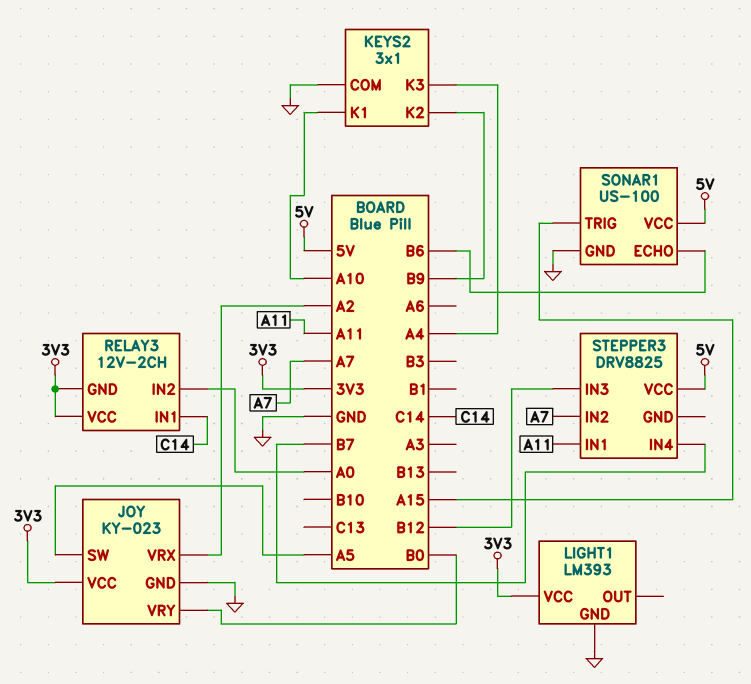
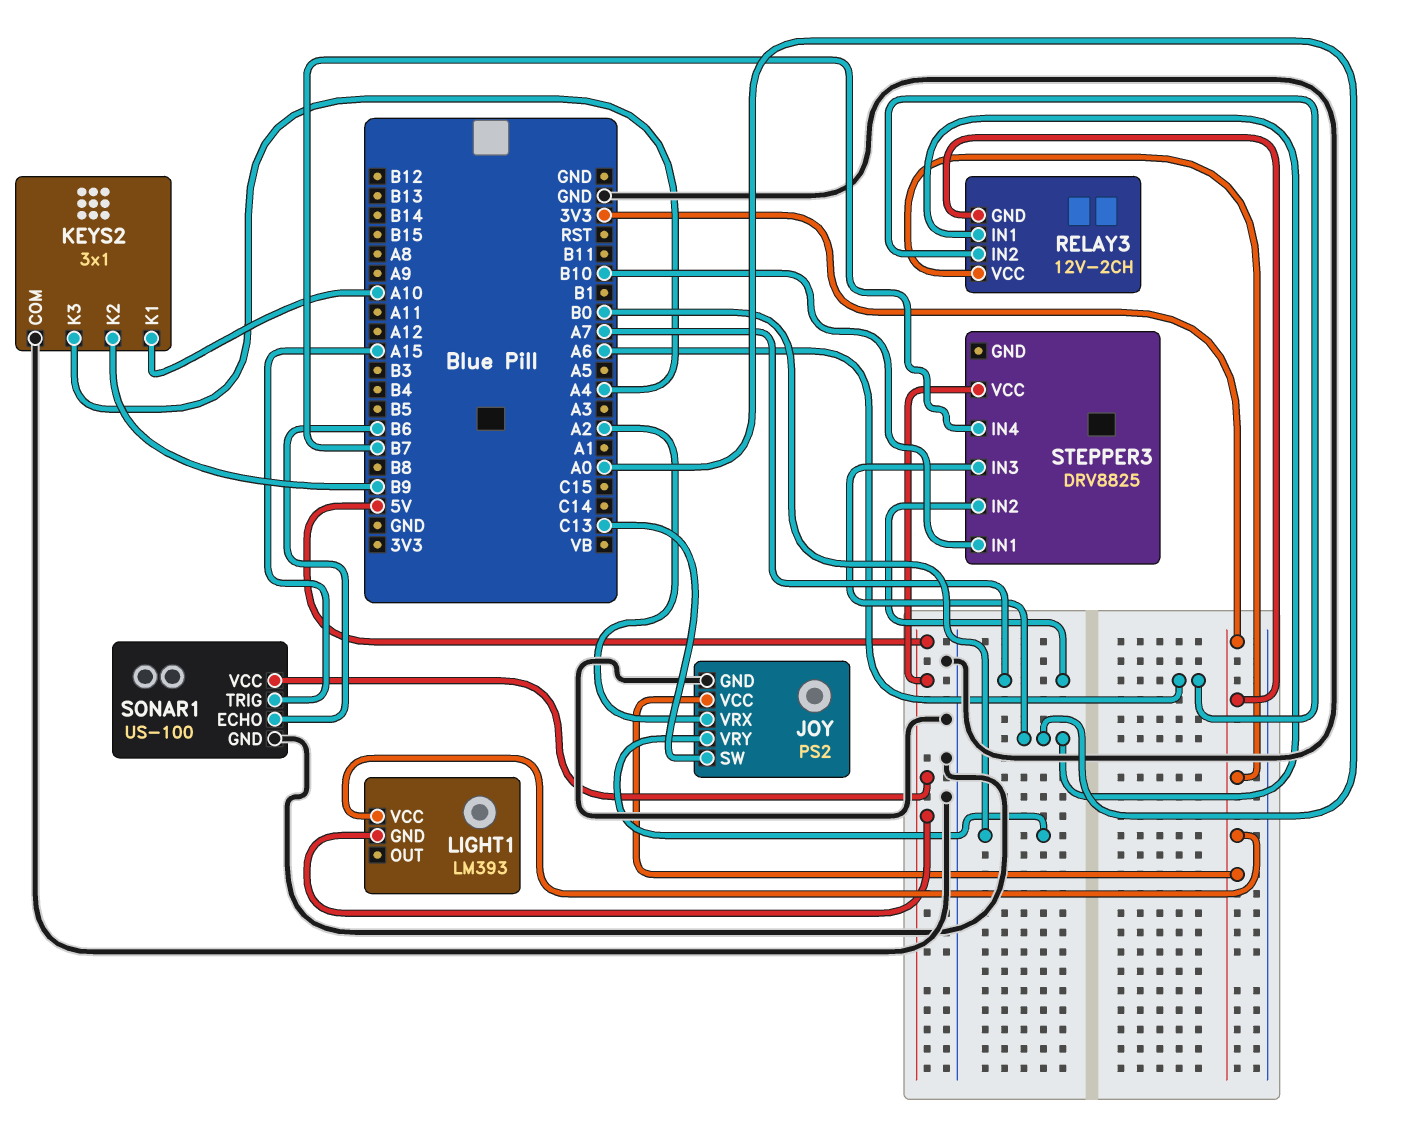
JOY: KY-023 -> PS2
JOY pin SW: A5 -> C13
LIGHT1 pin GND: GND -> 5V
RELAY3 pin IN1: C14 -> A0
RELAY3 pin IN2: A0 -> A6
STEPPER3 pin IN1: A11 -> B10
STEPPER3 pin IN3: B12 -> A0

